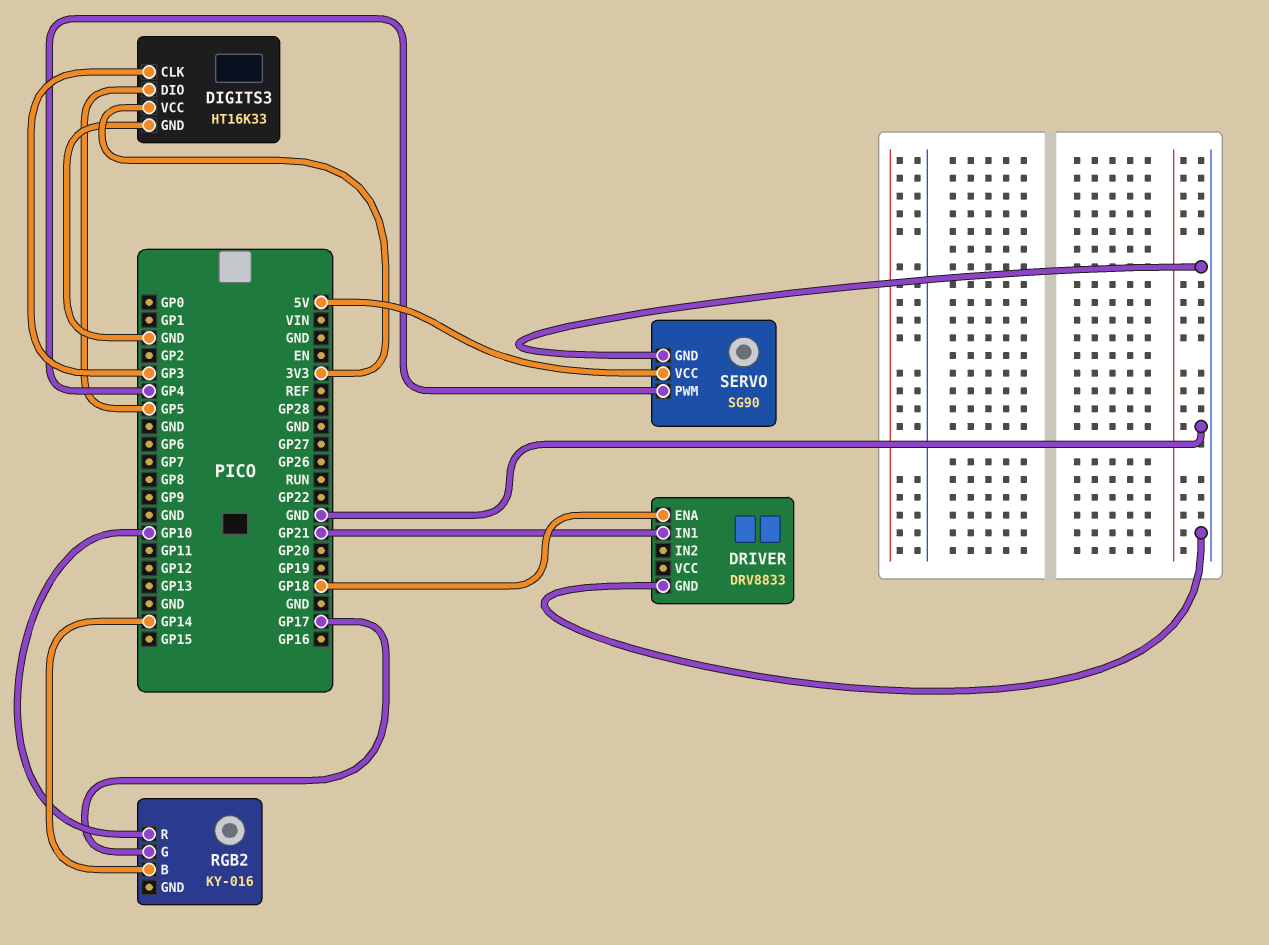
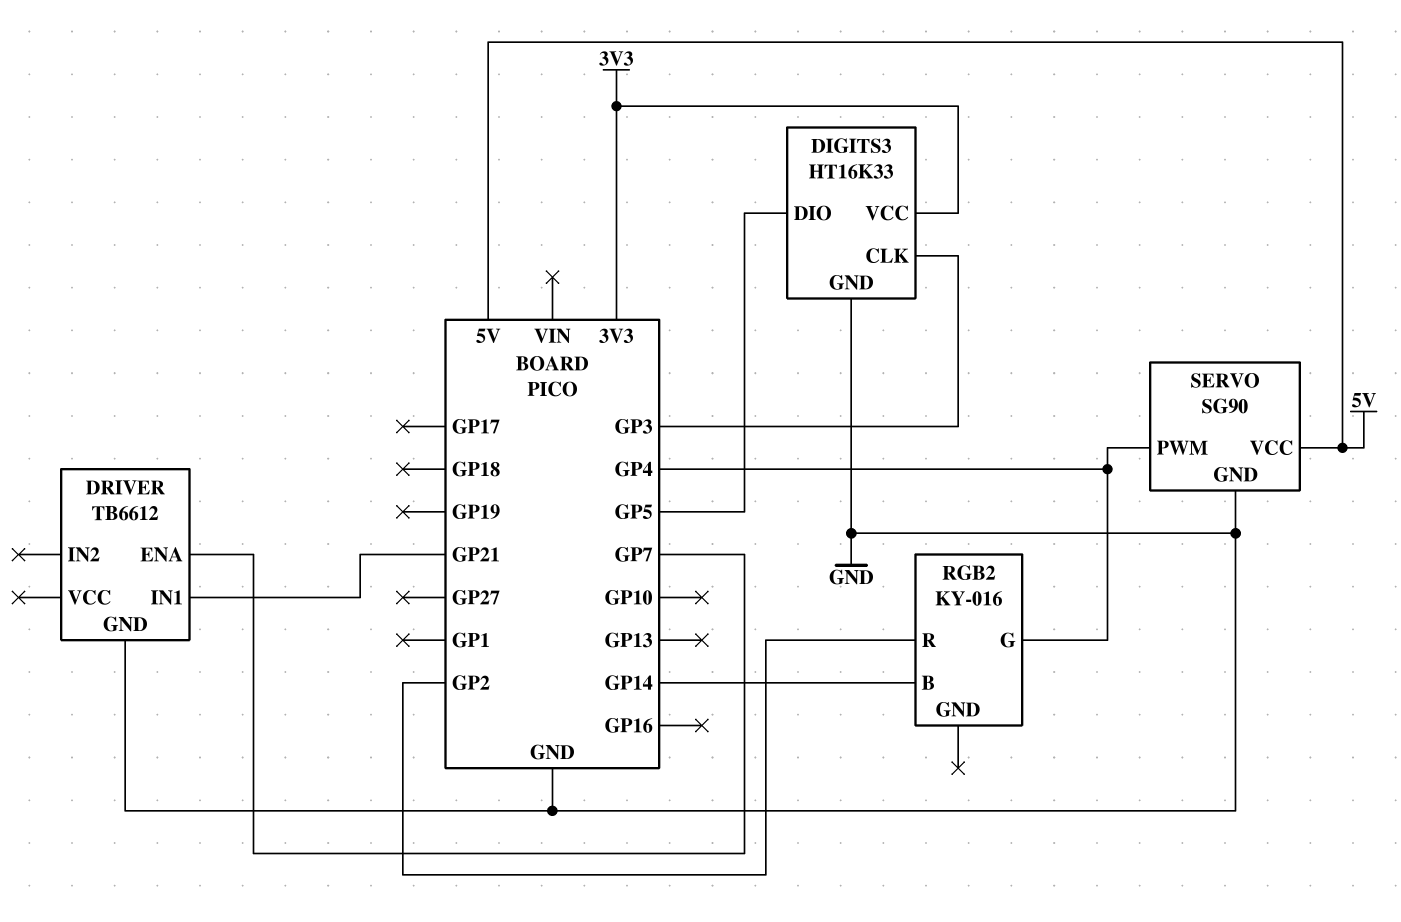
DRIVER: DRV8833 -> TB6612
DRIVER pin ENA: GP18 -> GP7
RGB2 pin G: GP17 -> GP4
RGB2 pin R: GP10 -> GP2

